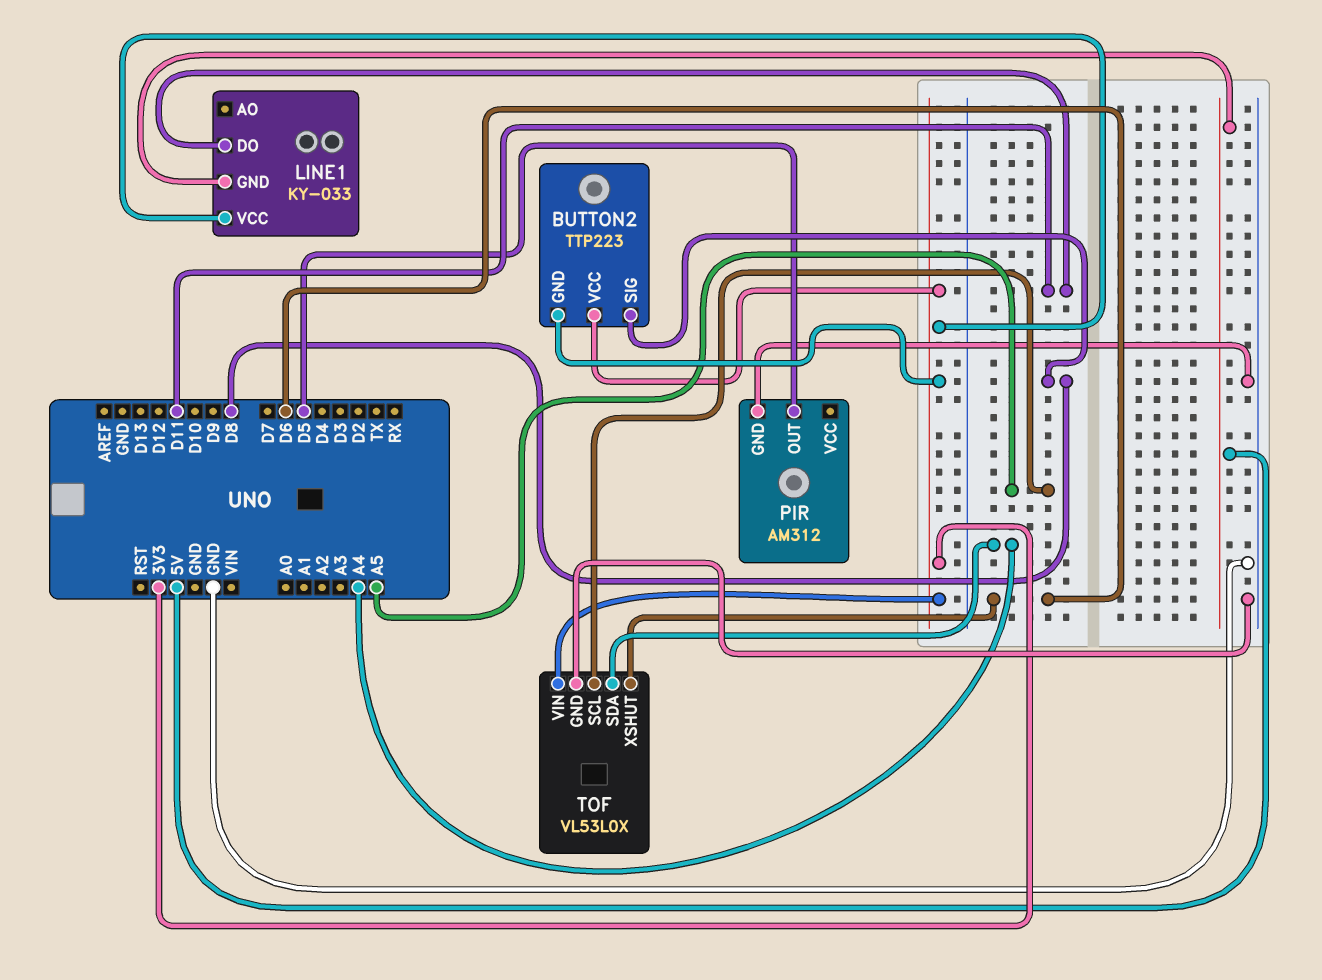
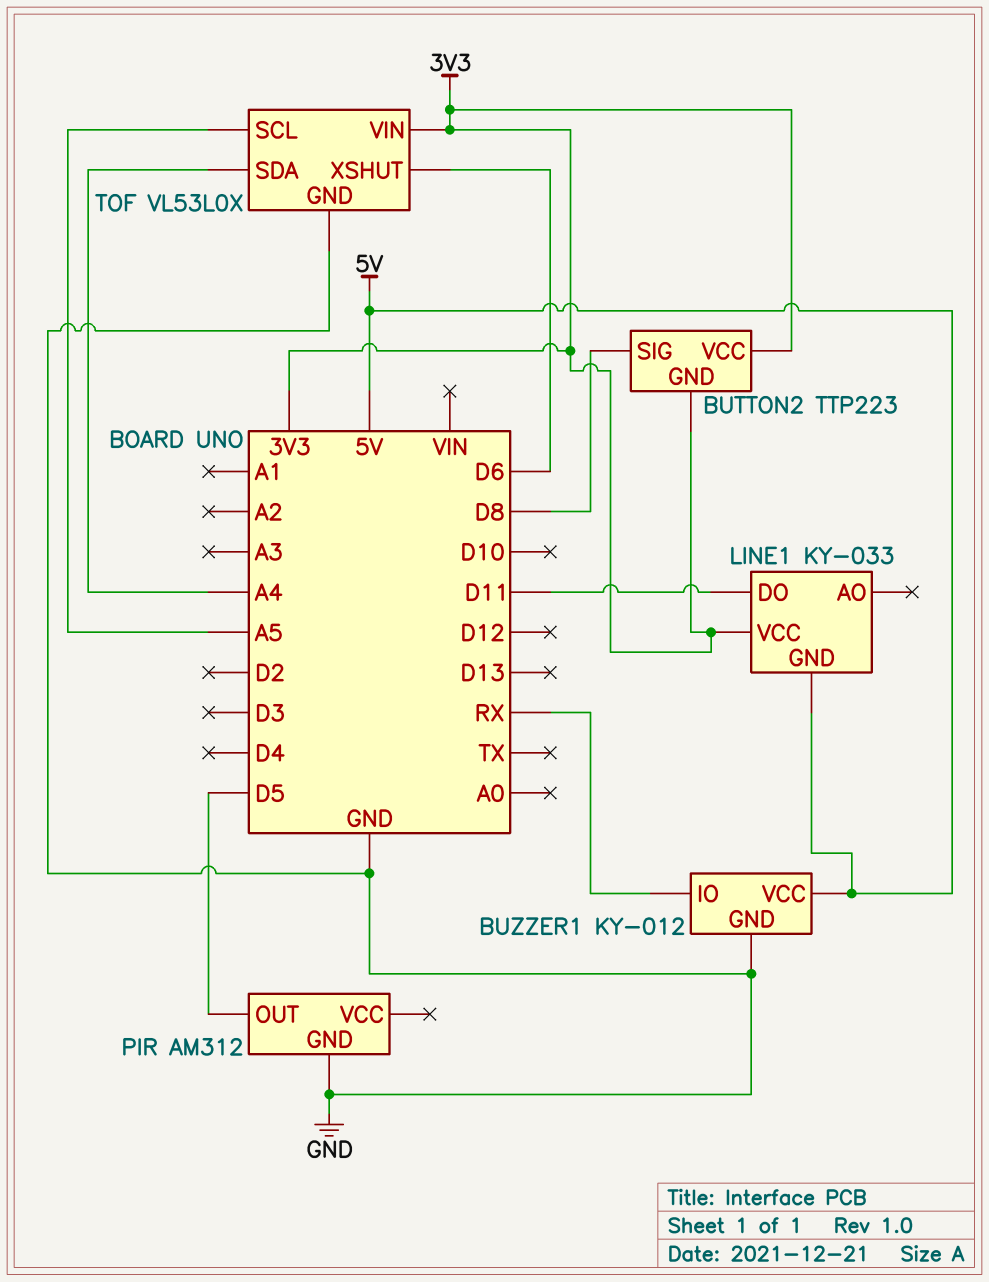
BUZZER1: none -> KY-012
BUZZER1 pin GND: none -> GND
BUZZER1 pin IO: none -> RX
BUZZER1 pin VCC: none -> 5V

